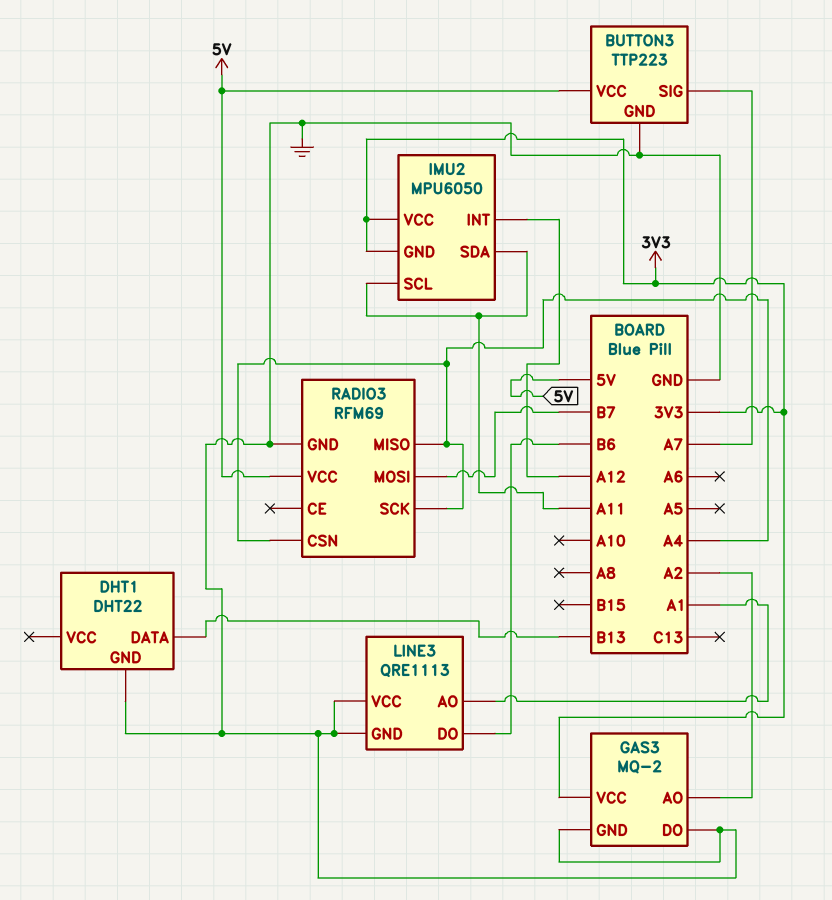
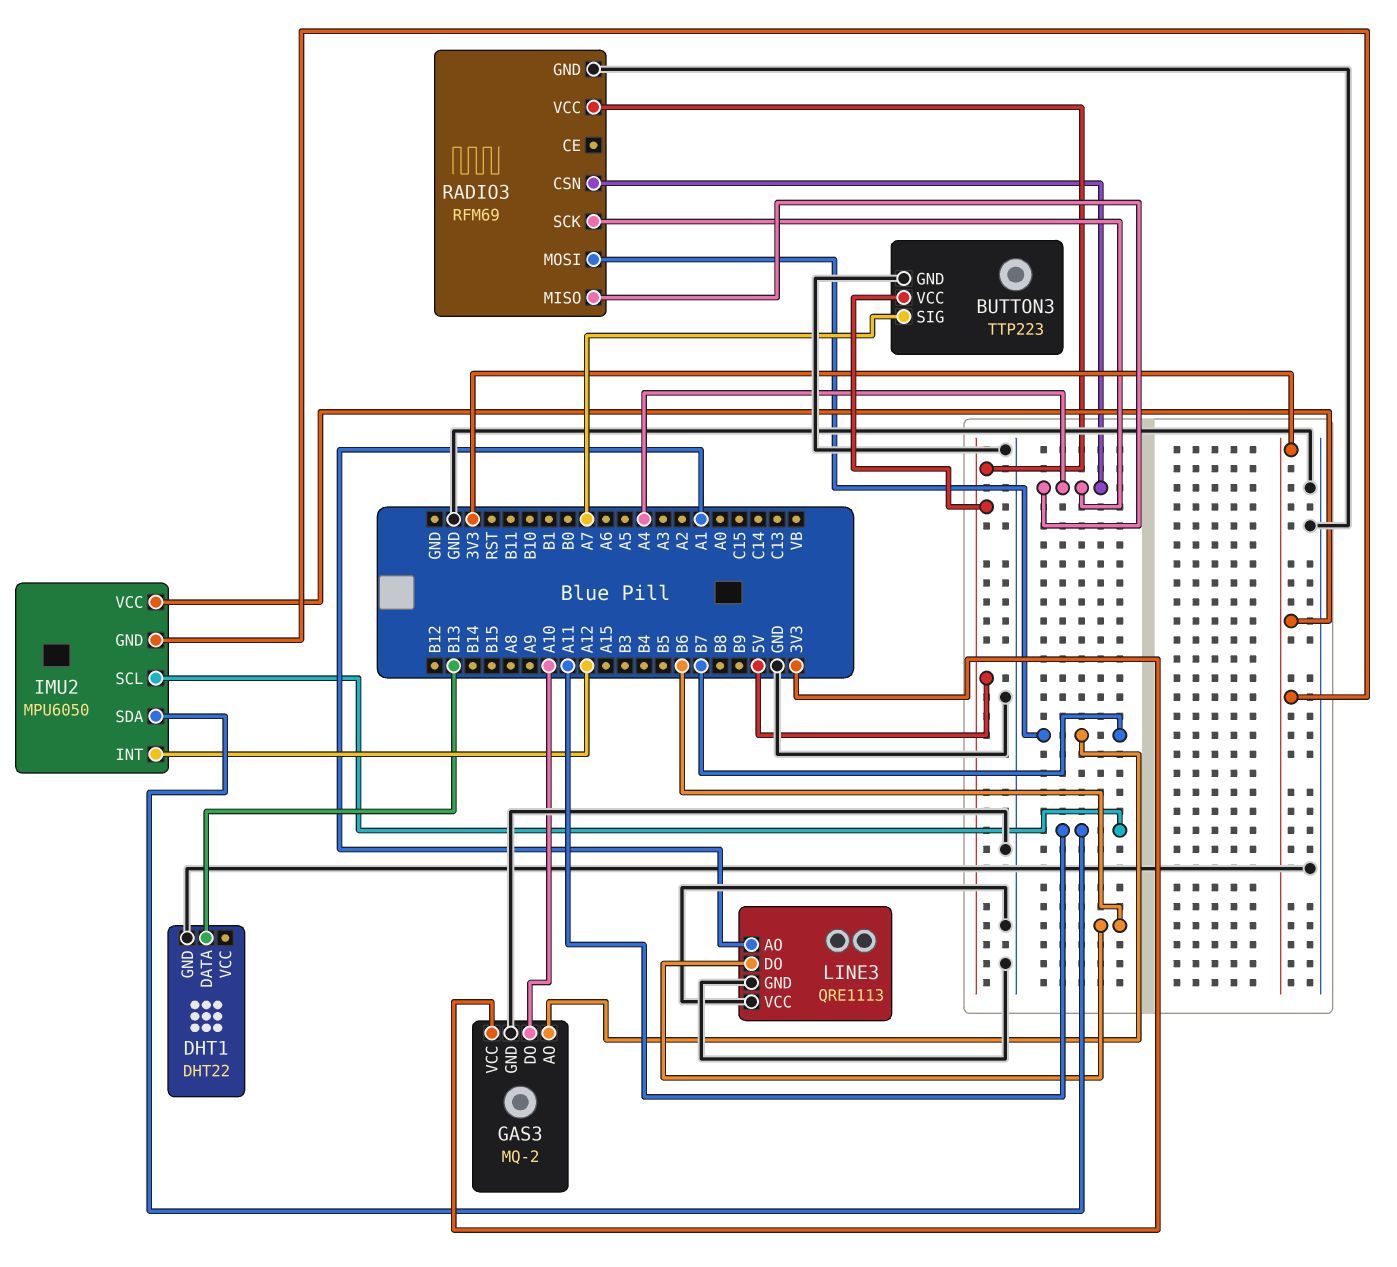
GAS3 pin AO: A2 -> B7
GAS3 pin DO: GND -> A10

